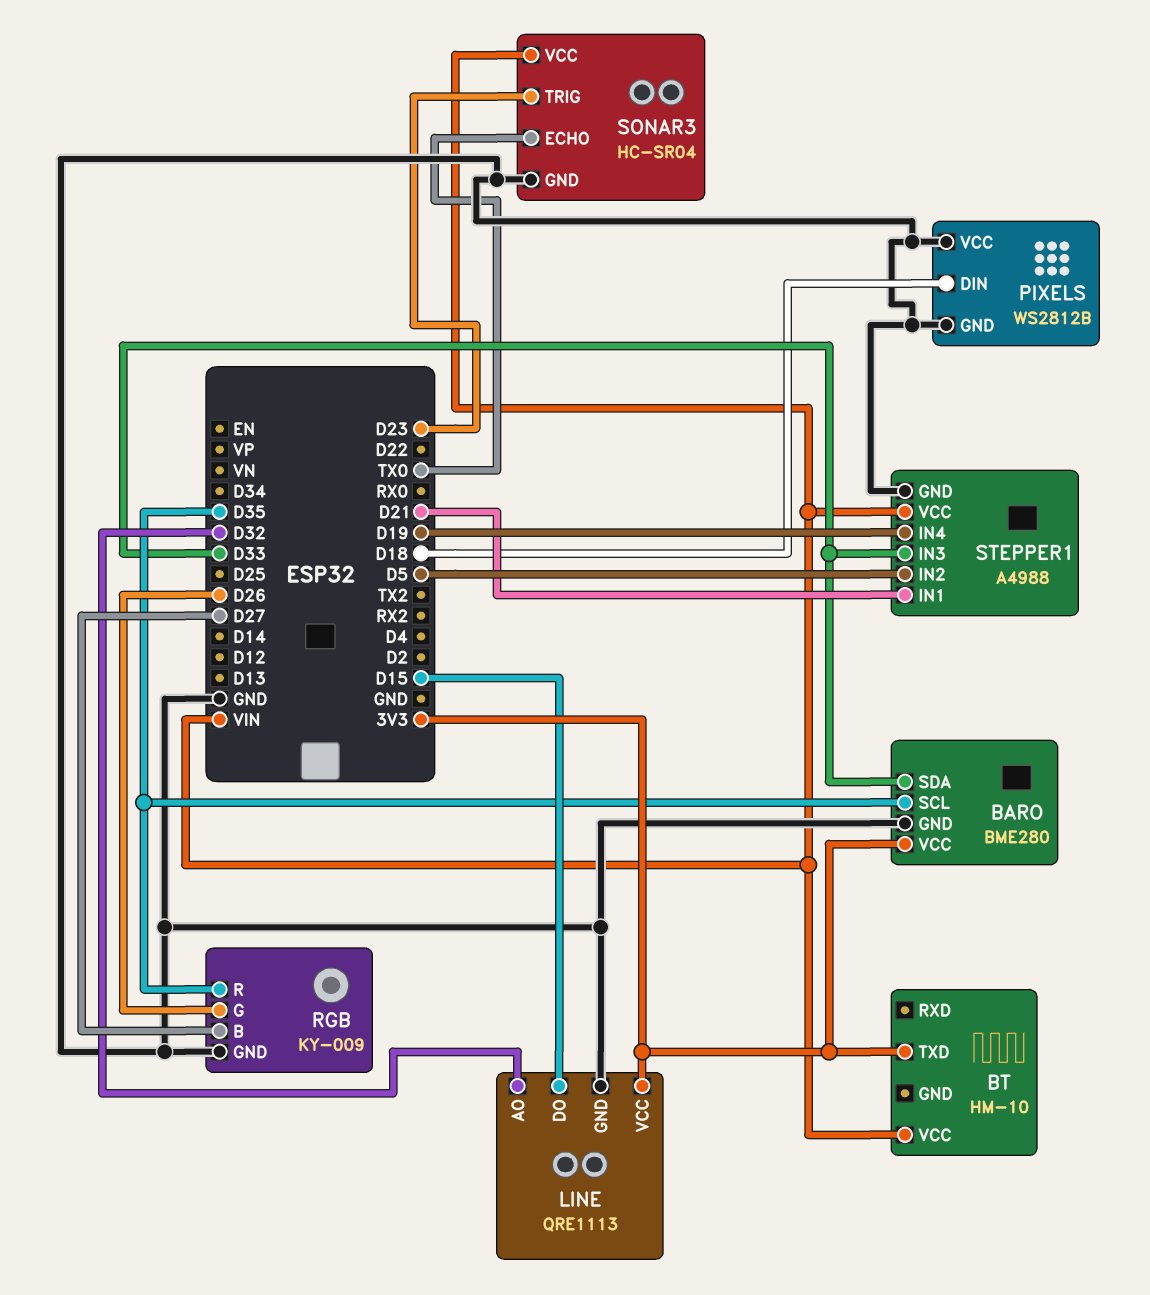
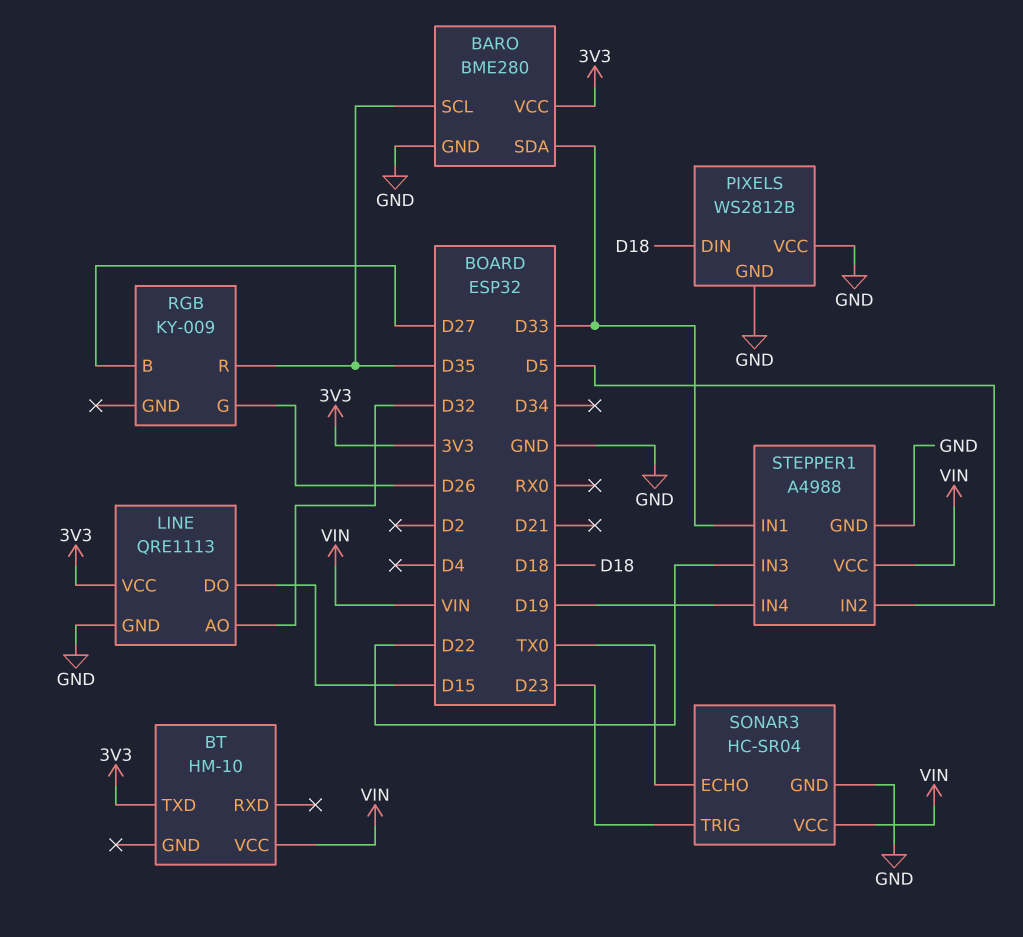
RGB pin GND: GND -> none
STEPPER1 pin IN1: D21 -> D33
STEPPER1 pin IN3: D33 -> D22

